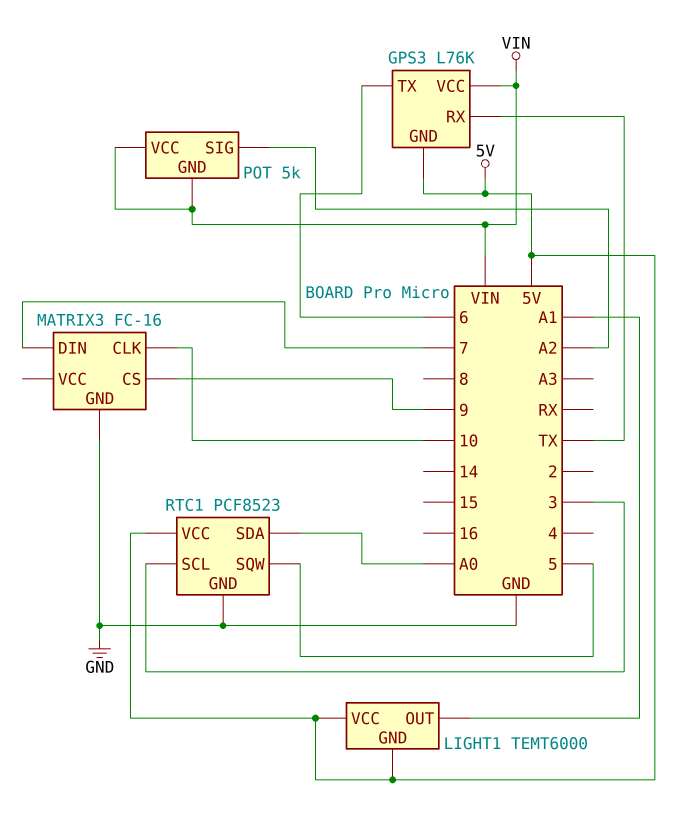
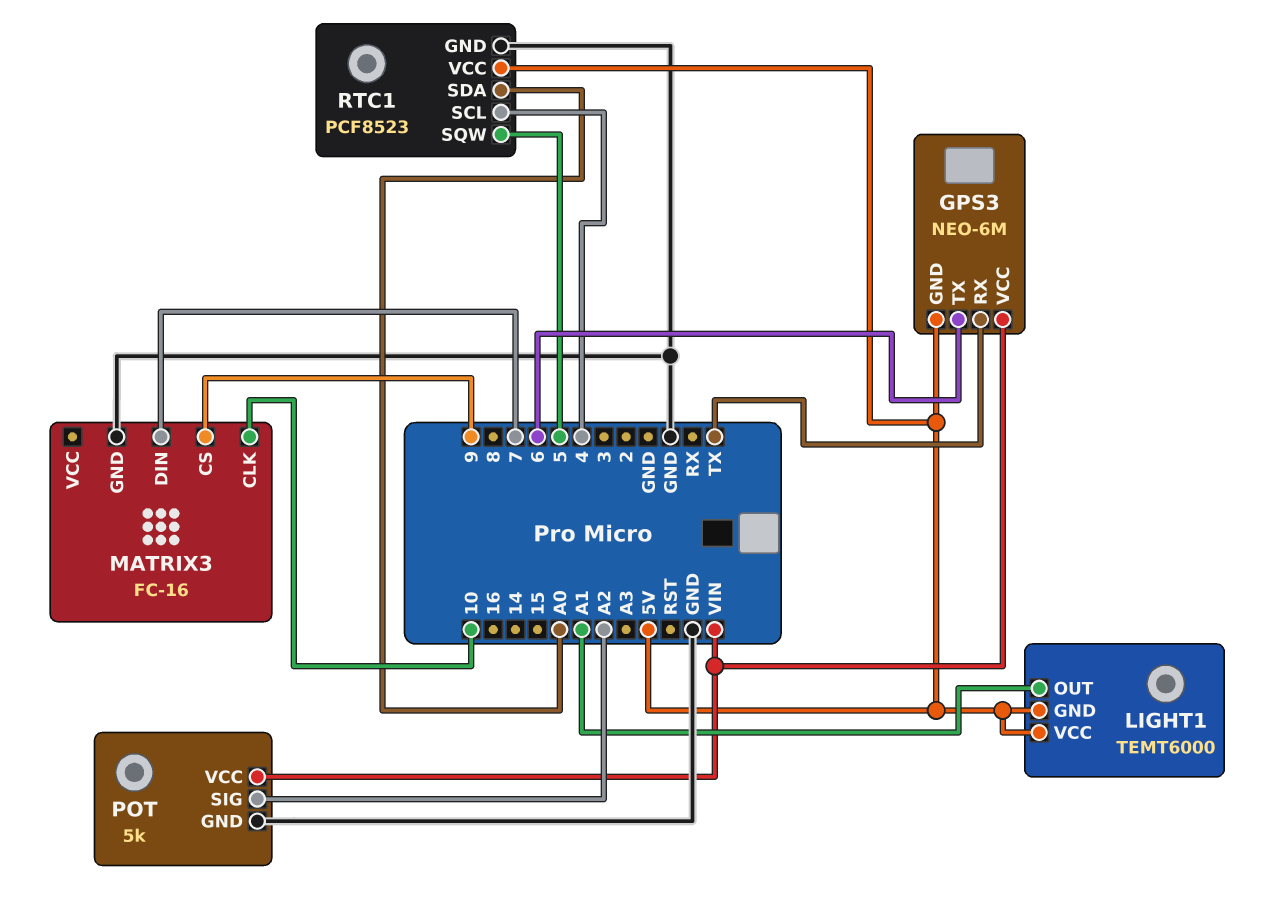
GPS3: L76K -> NEO-6M
POT pin GND: VIN -> GND
RTC1 pin SCL: 3 -> 4

